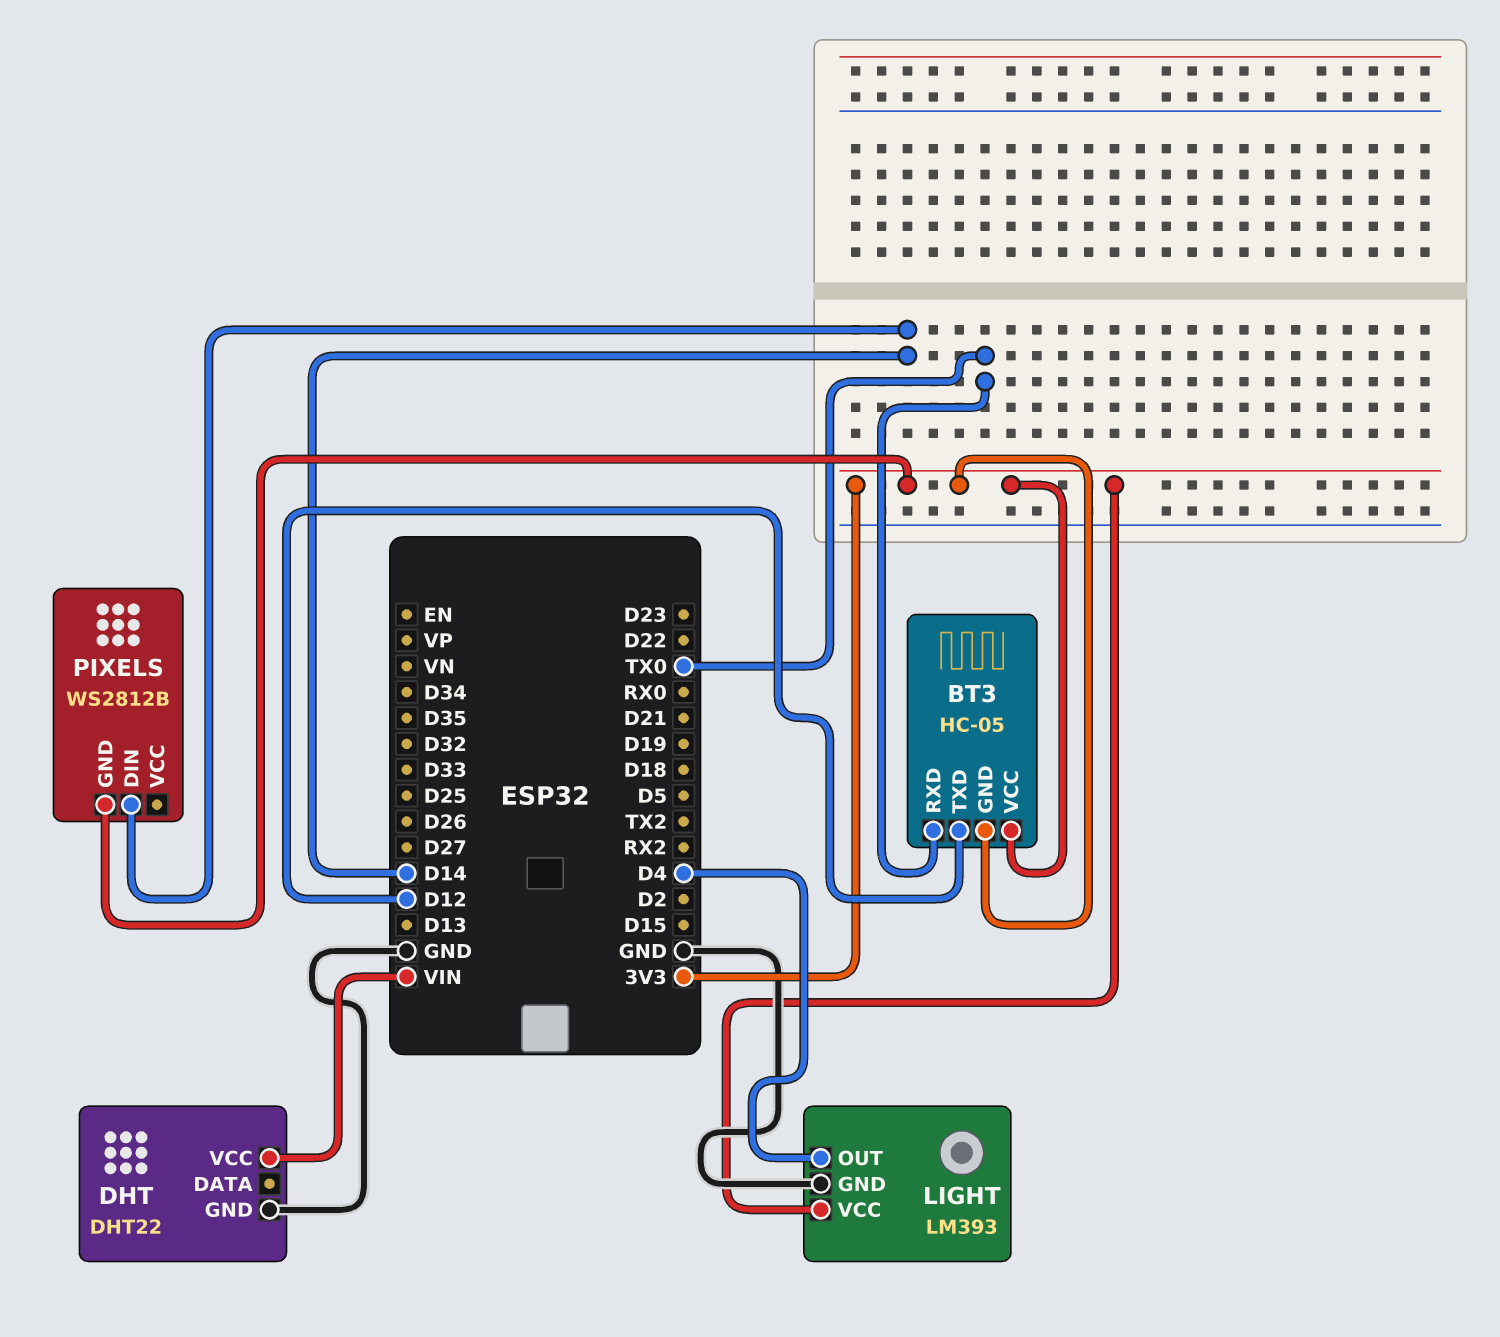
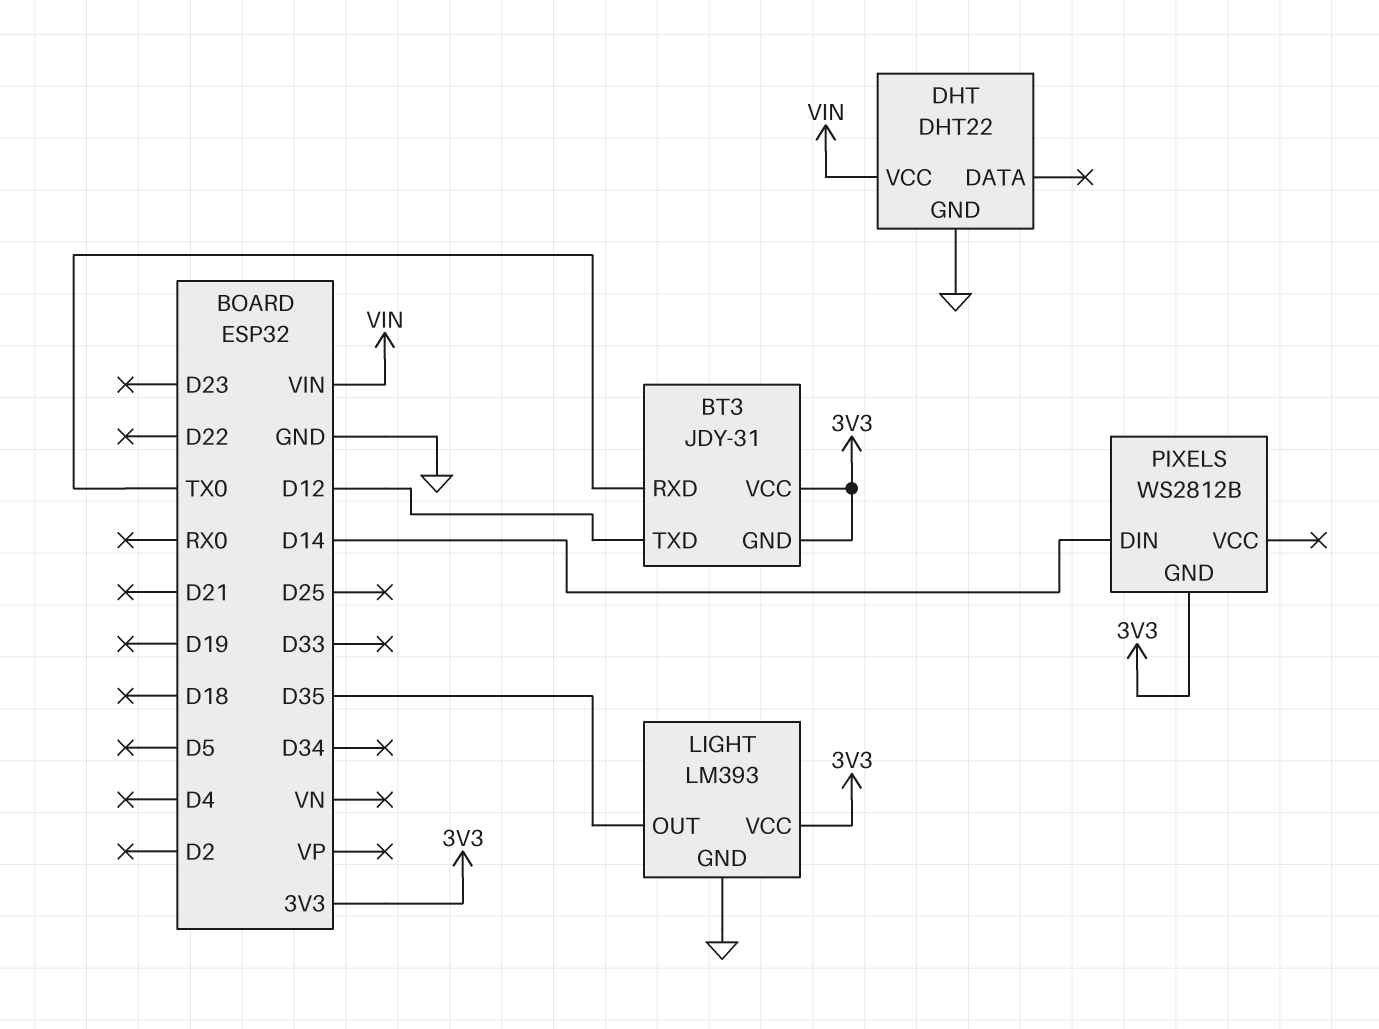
BT3: HC-05 -> JDY-31
LIGHT pin OUT: D4 -> D35

